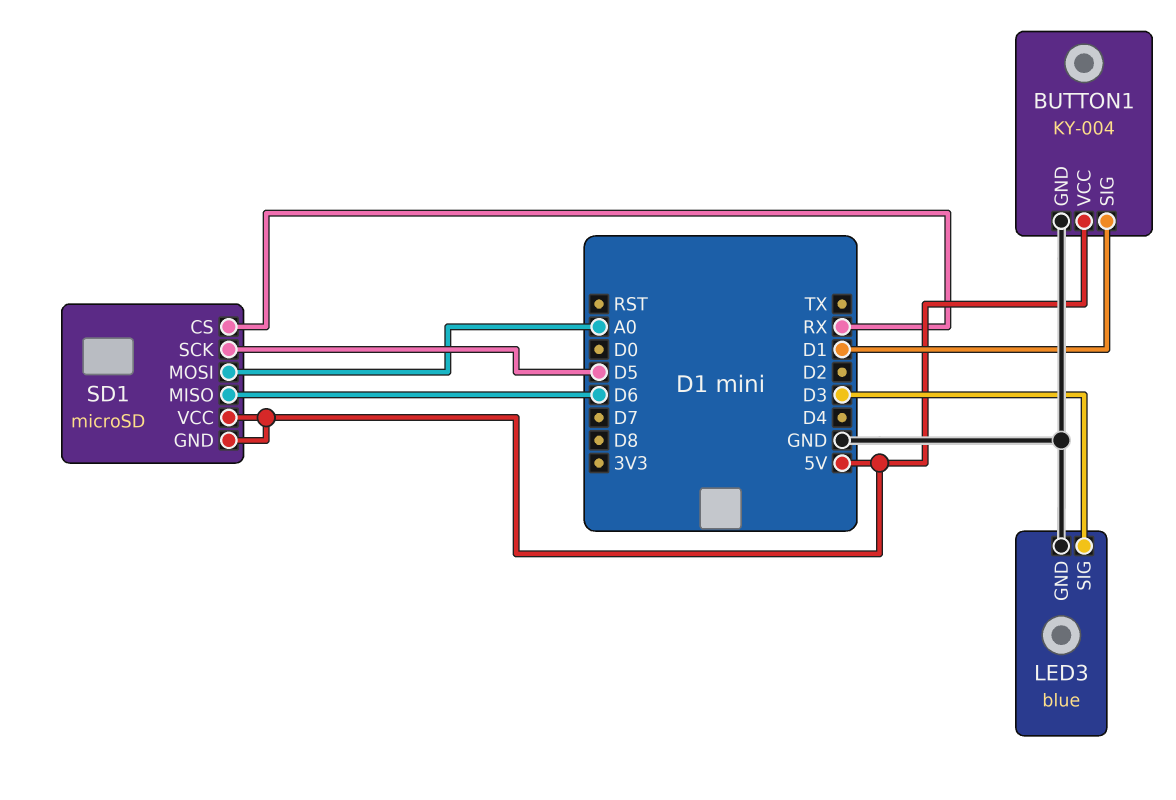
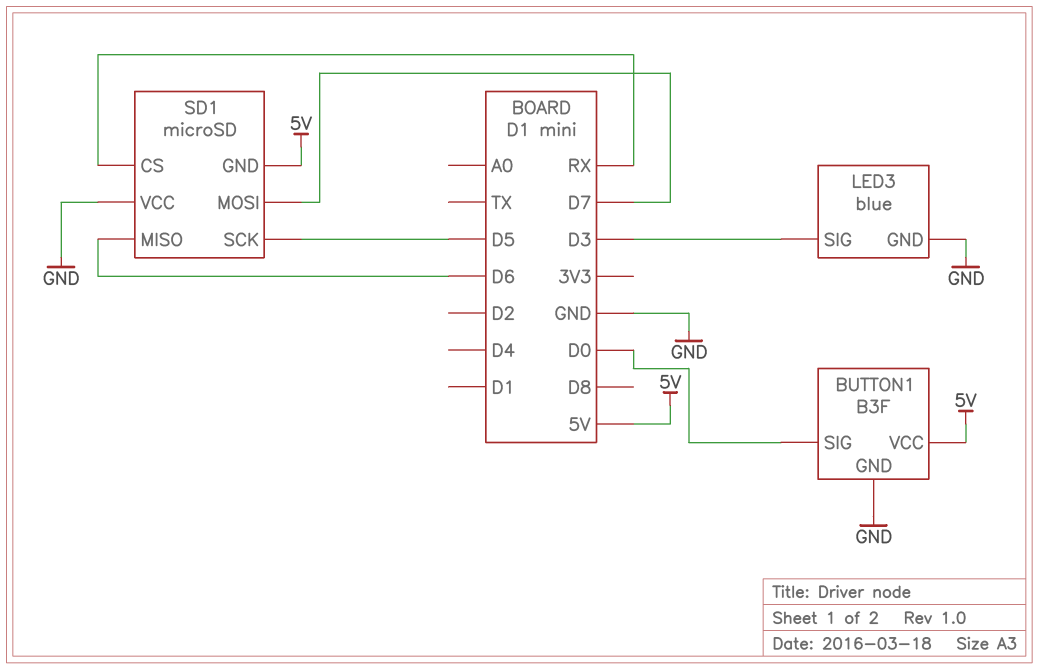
BUTTON1: KY-004 -> B3F
BUTTON1 pin SIG: D1 -> D0
SD1 pin MOSI: A0 -> D7
SD1 pin VCC: 5V -> GND

